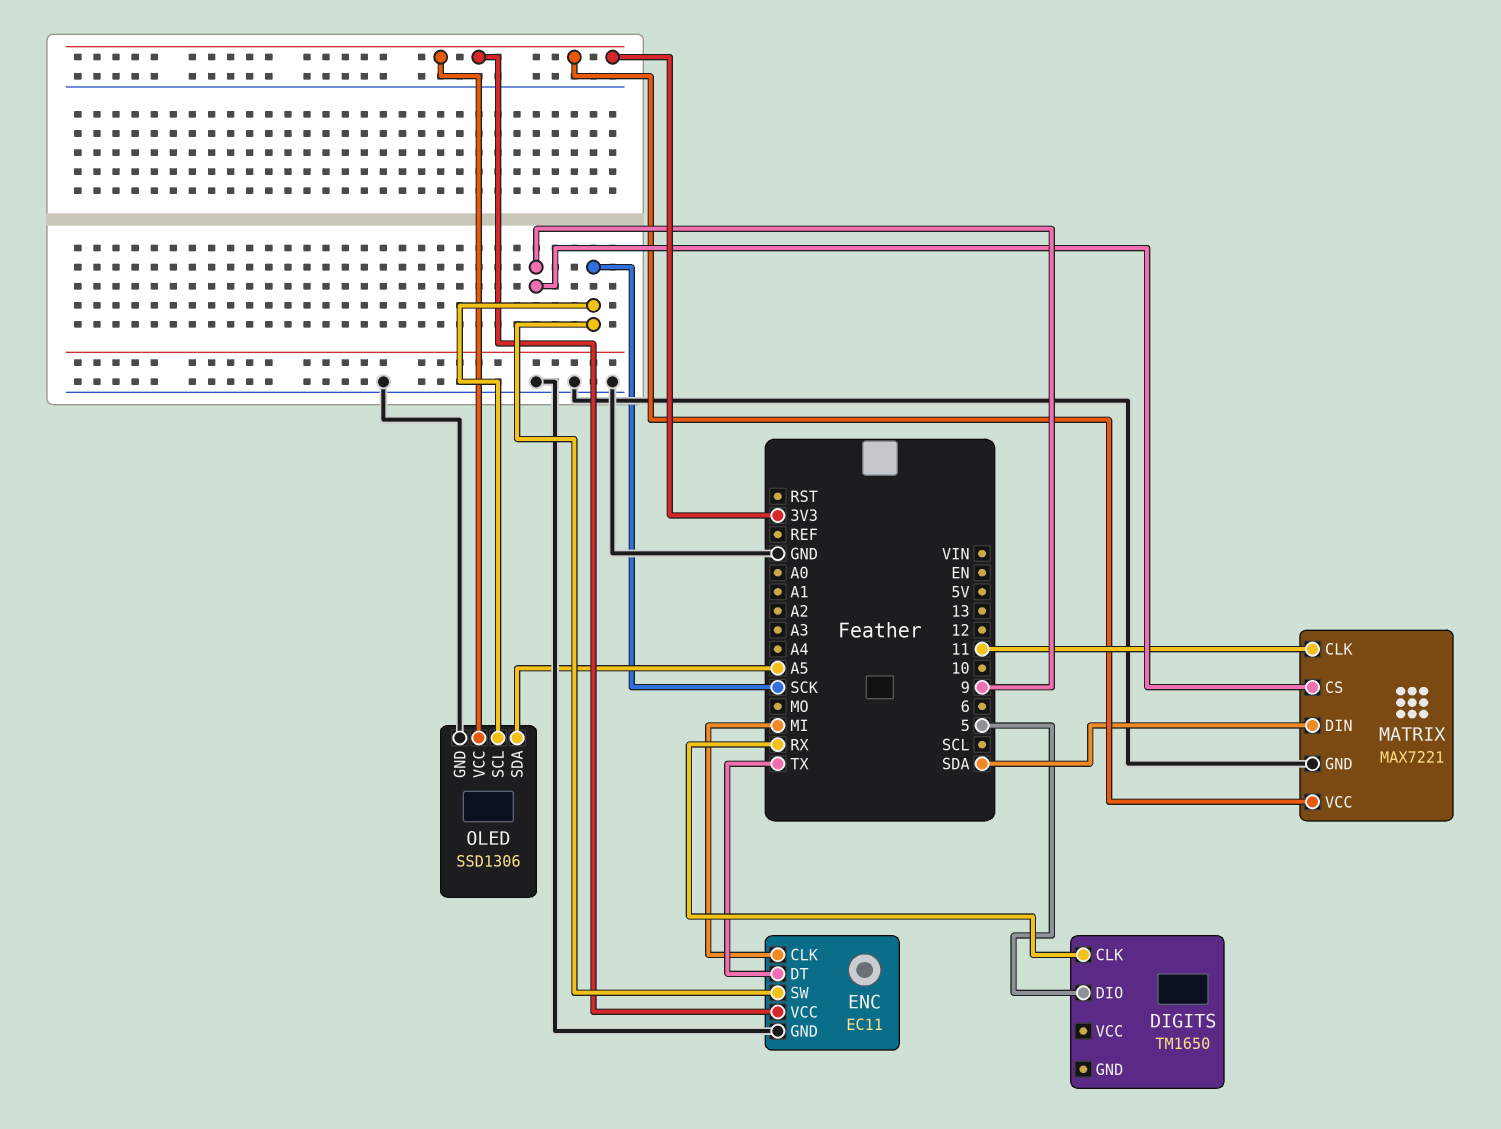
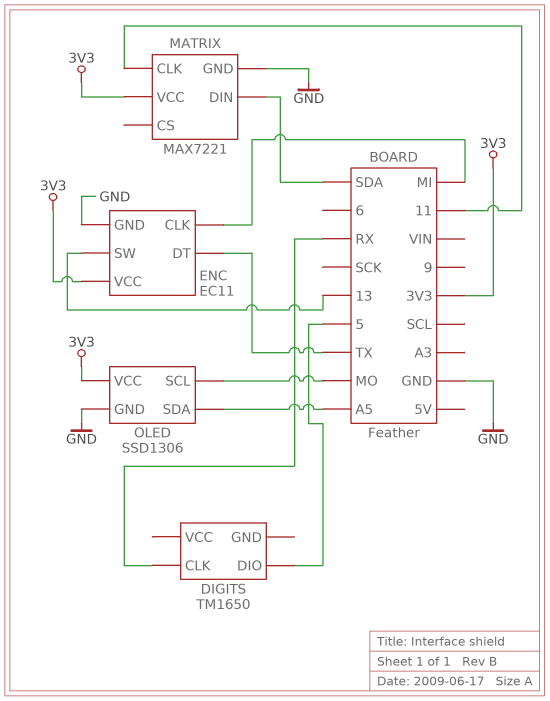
ENC pin SW: SCK -> 13
MATRIX pin CS: 9 -> none
OLED pin SCL: SCK -> MO

